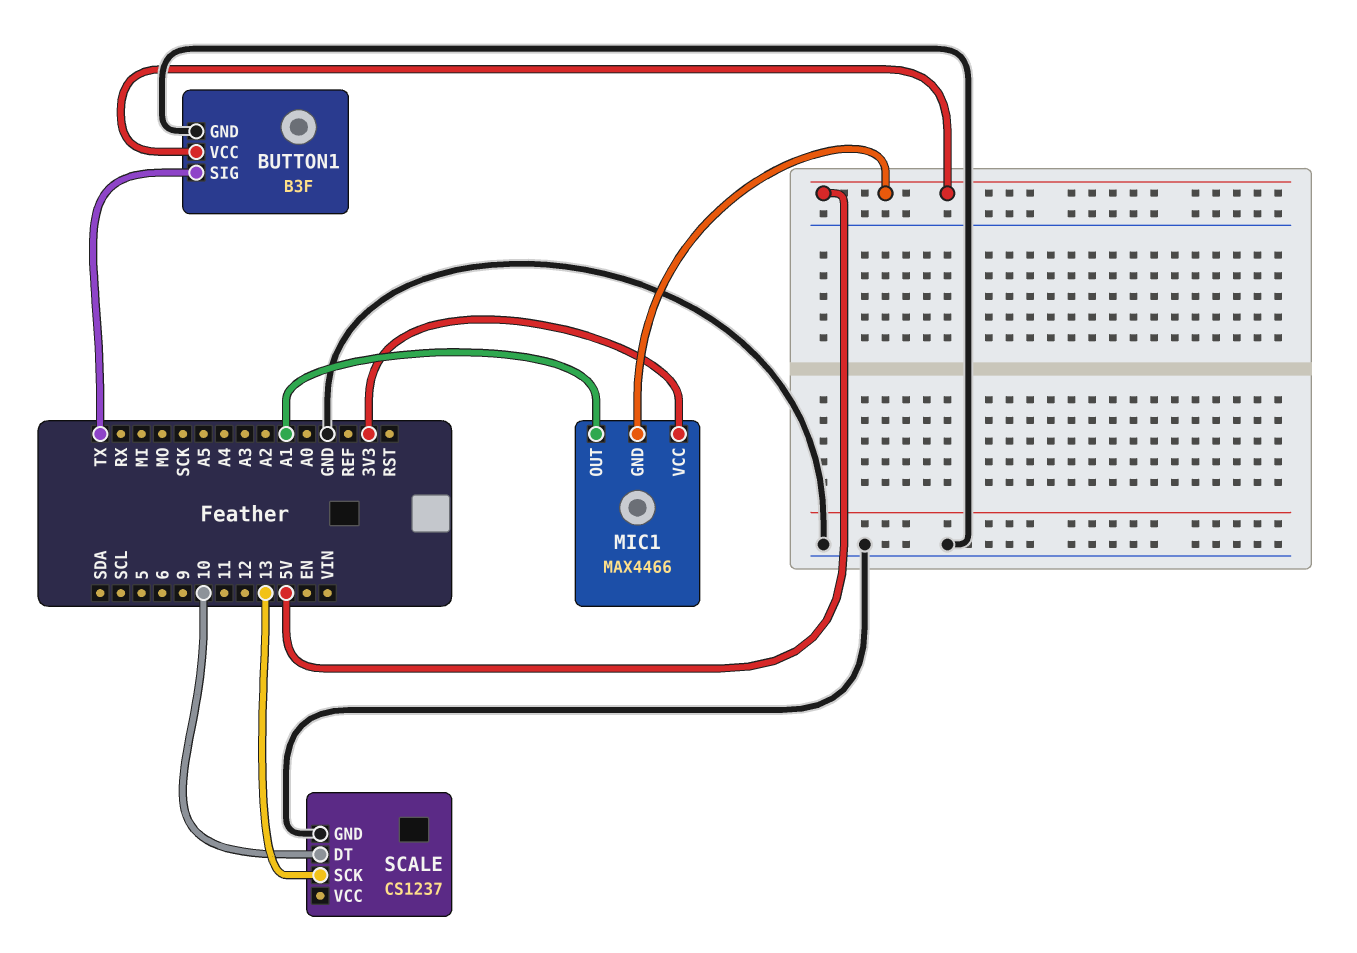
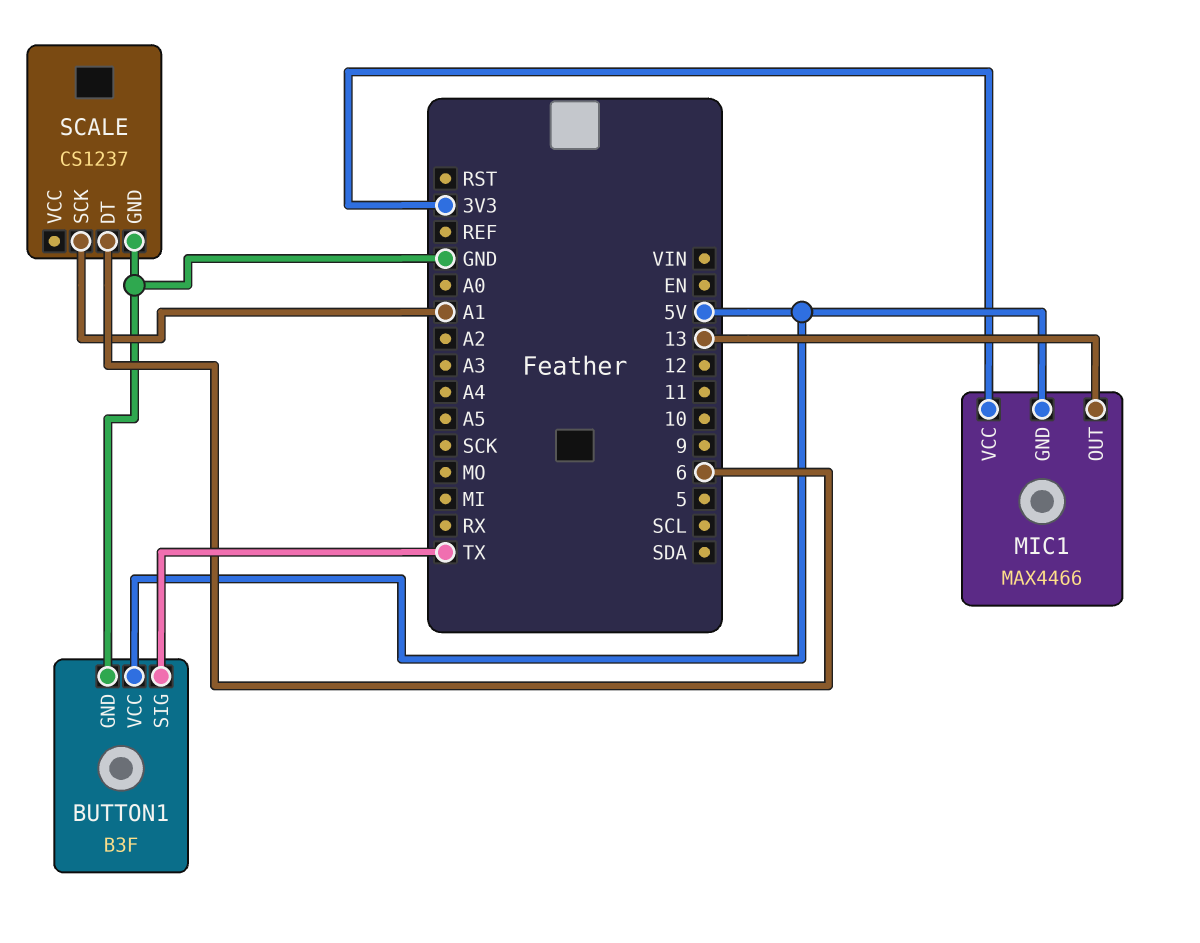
MIC1 pin OUT: A1 -> 13
SCALE pin DT: 10 -> 6
SCALE pin SCK: 13 -> A1

